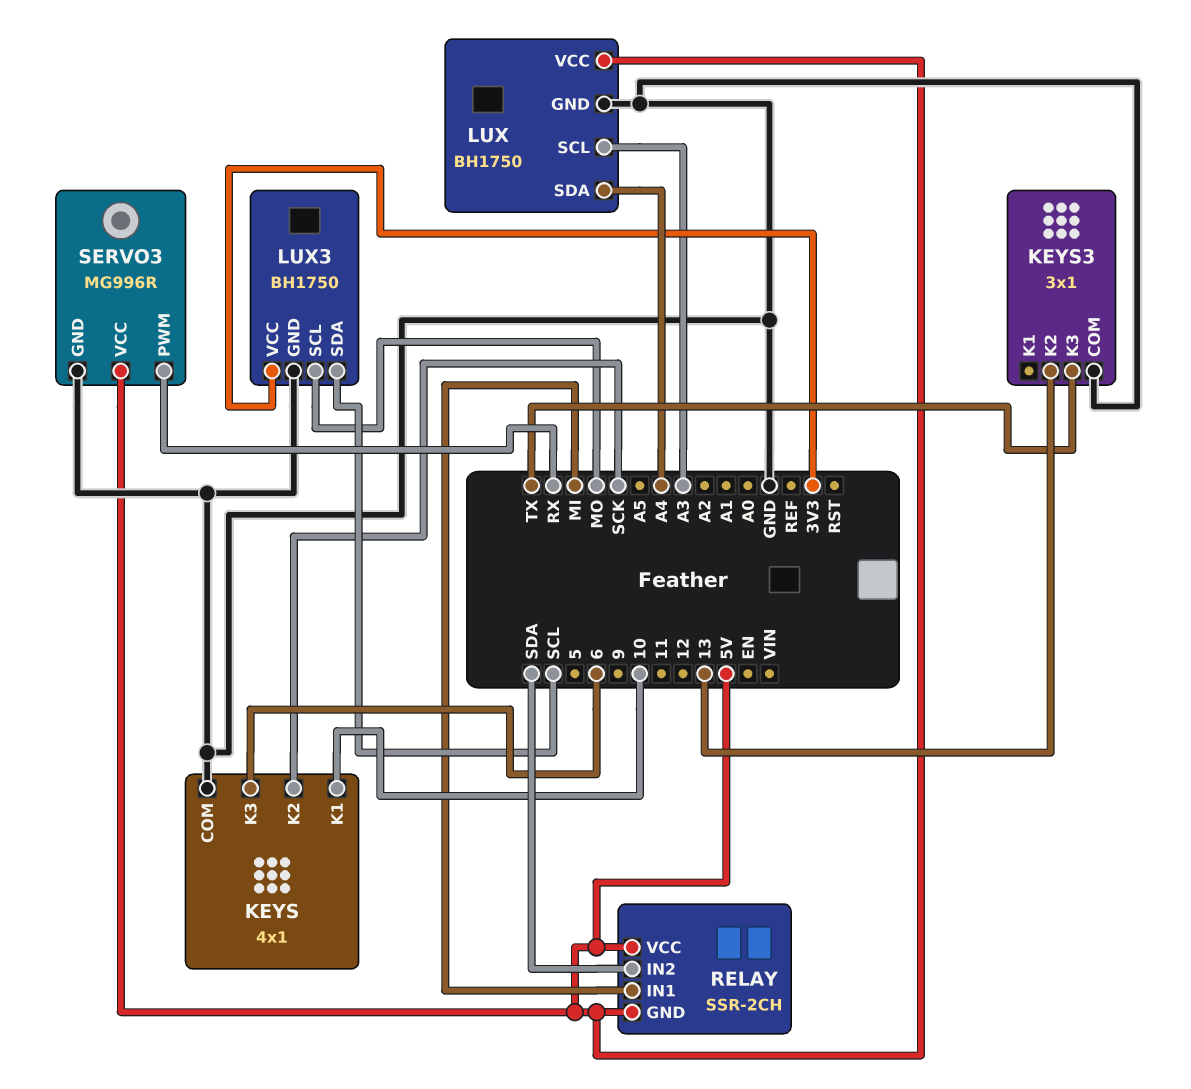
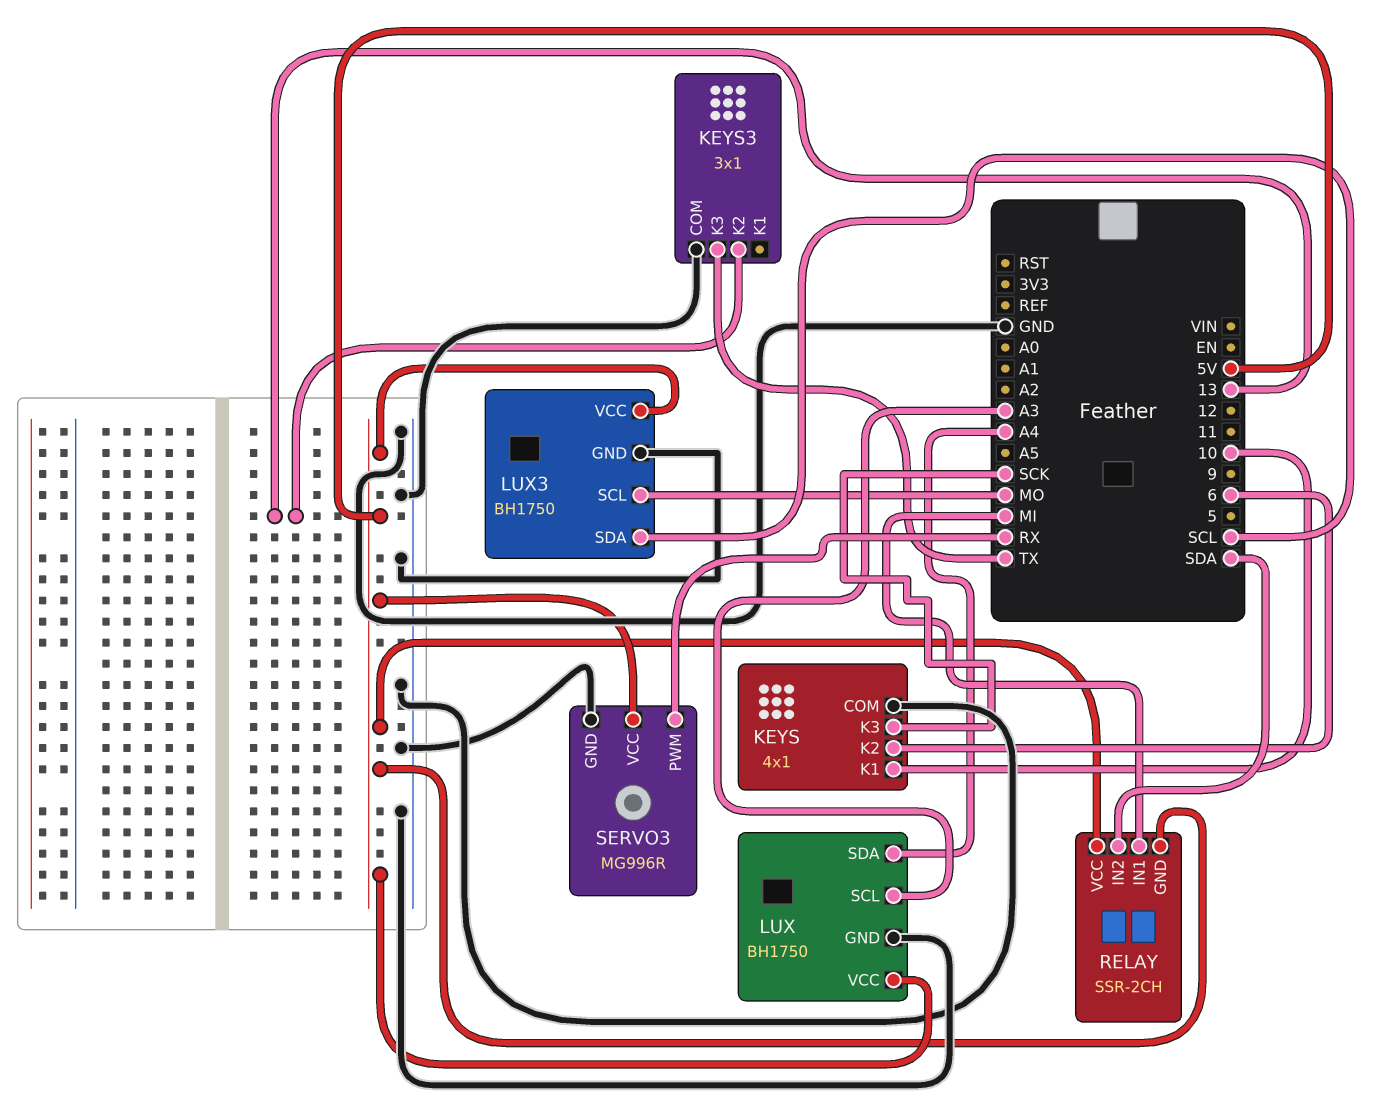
KEYS pin K2: SCK -> 6
KEYS pin K3: 6 -> SCK
LUX3 pin VCC: 3V3 -> 5V

